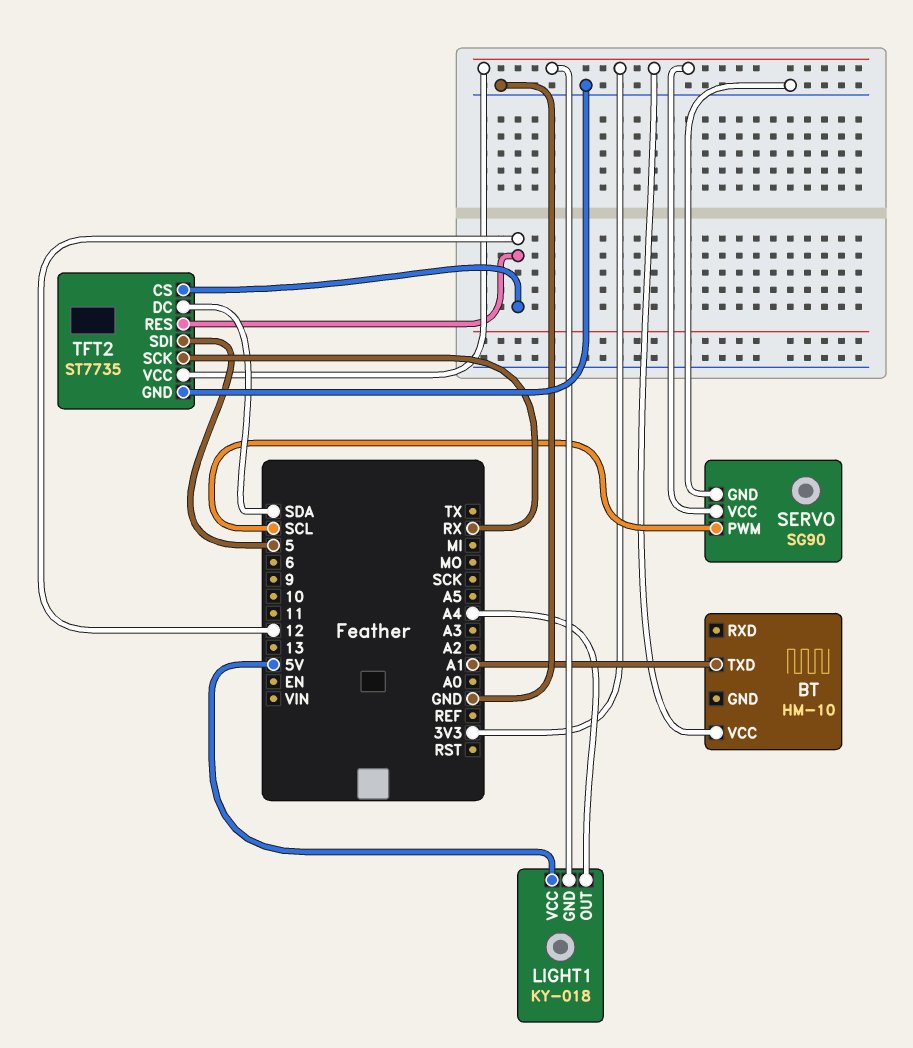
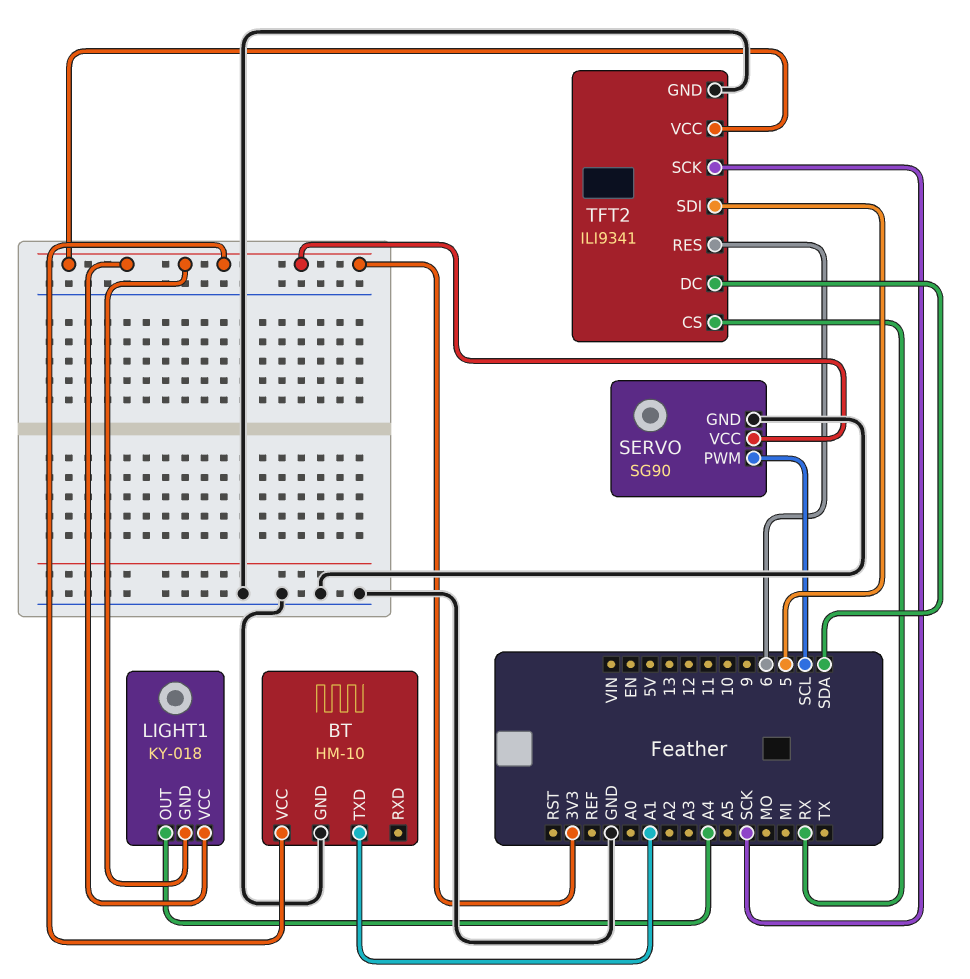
BT pin GND: none -> GND
LIGHT1 pin VCC: 5V -> 3V3
TFT2: ST7735 -> ILI9341
TFT2 pin CS: 12 -> RX
TFT2 pin RES: 12 -> 6
TFT2 pin SCK: RX -> SCK

